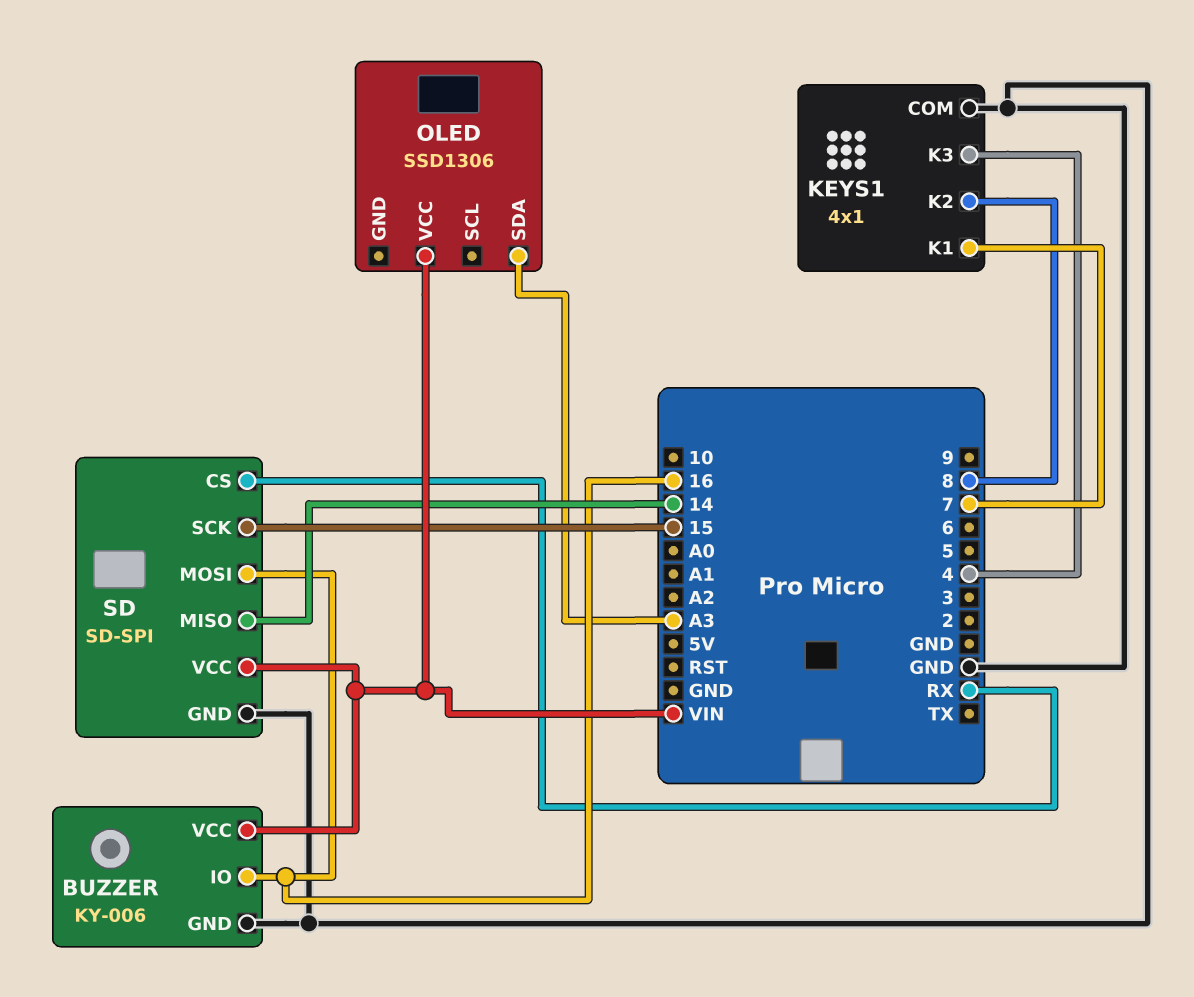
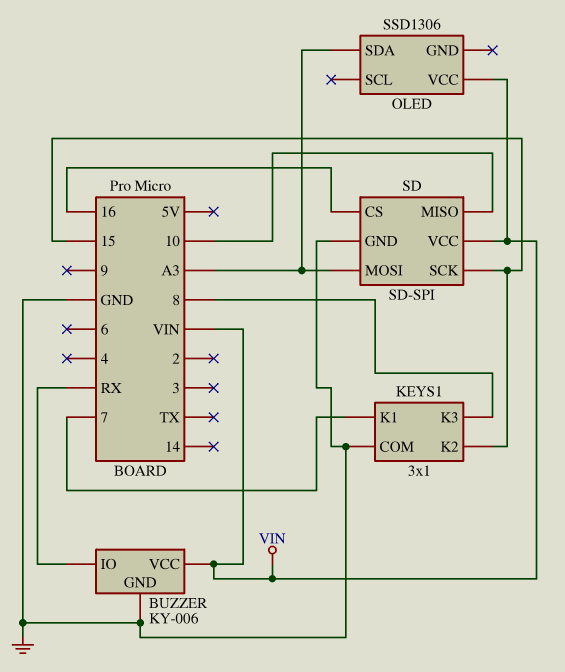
BUZZER pin IO: 16 -> RX
KEYS1: 4x1 -> 3x1
KEYS1 pin K2: 8 -> 15
KEYS1 pin K3: 4 -> 8
SD pin CS: RX -> 16
SD pin MISO: 14 -> 10
SD pin MOSI: 16 -> A3

